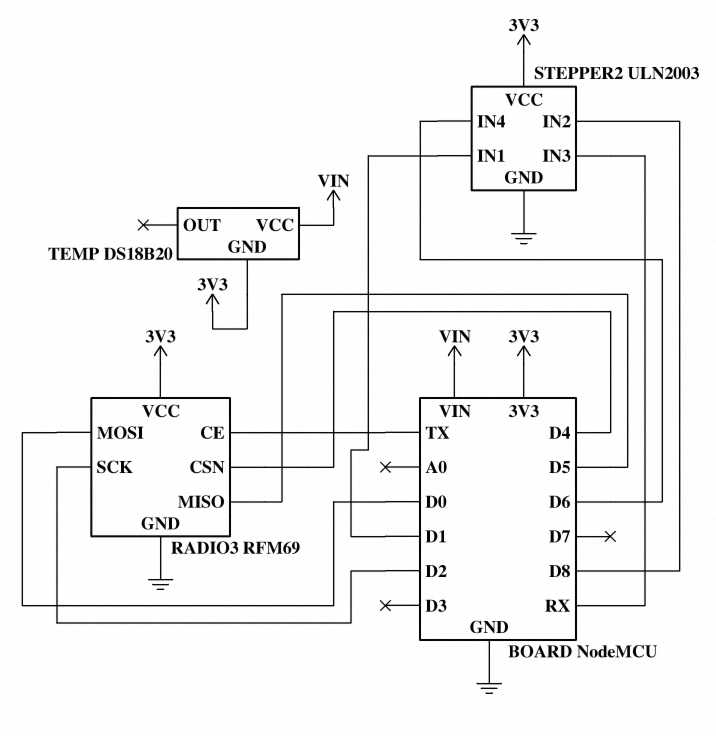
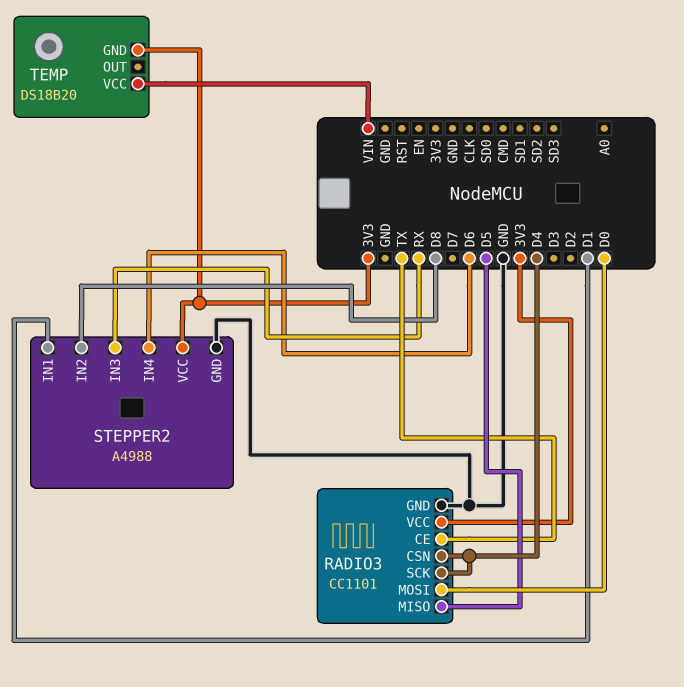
RADIO3: RFM69 -> CC1101
RADIO3 pin SCK: D2 -> D4
STEPPER2: ULN2003 -> A4988

